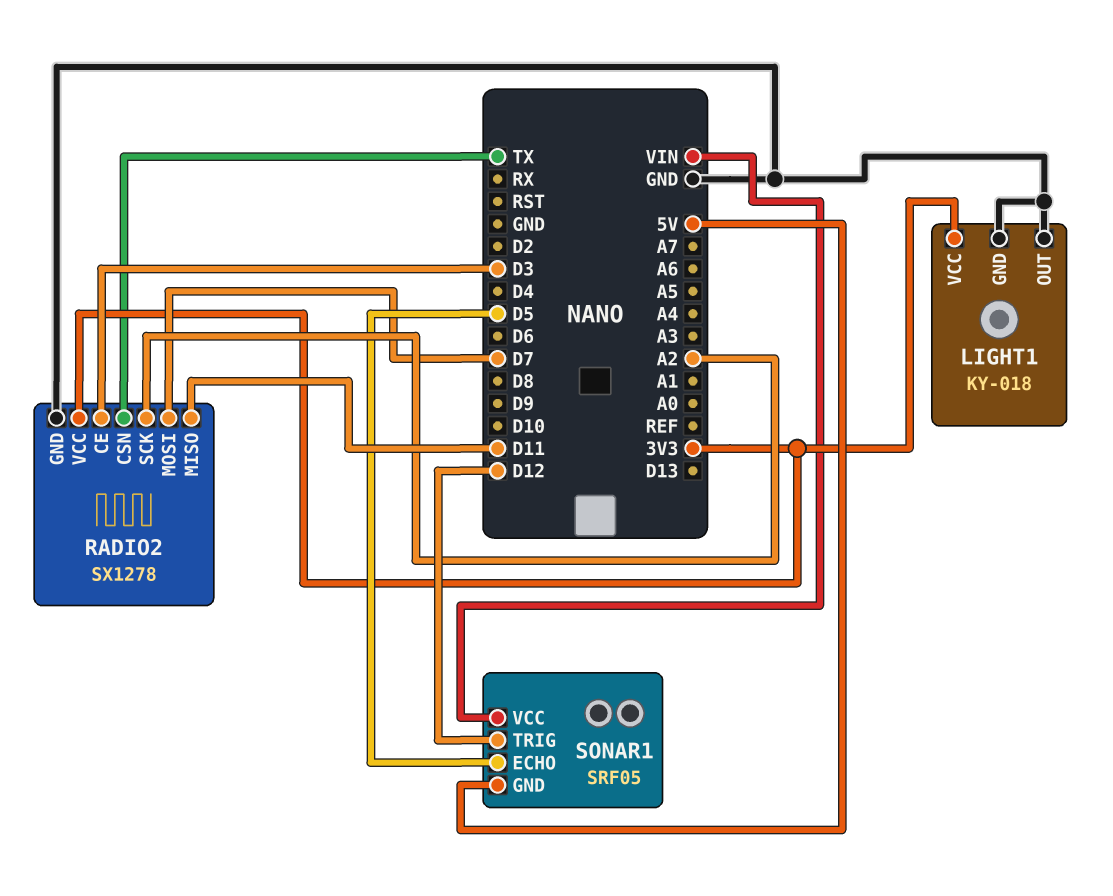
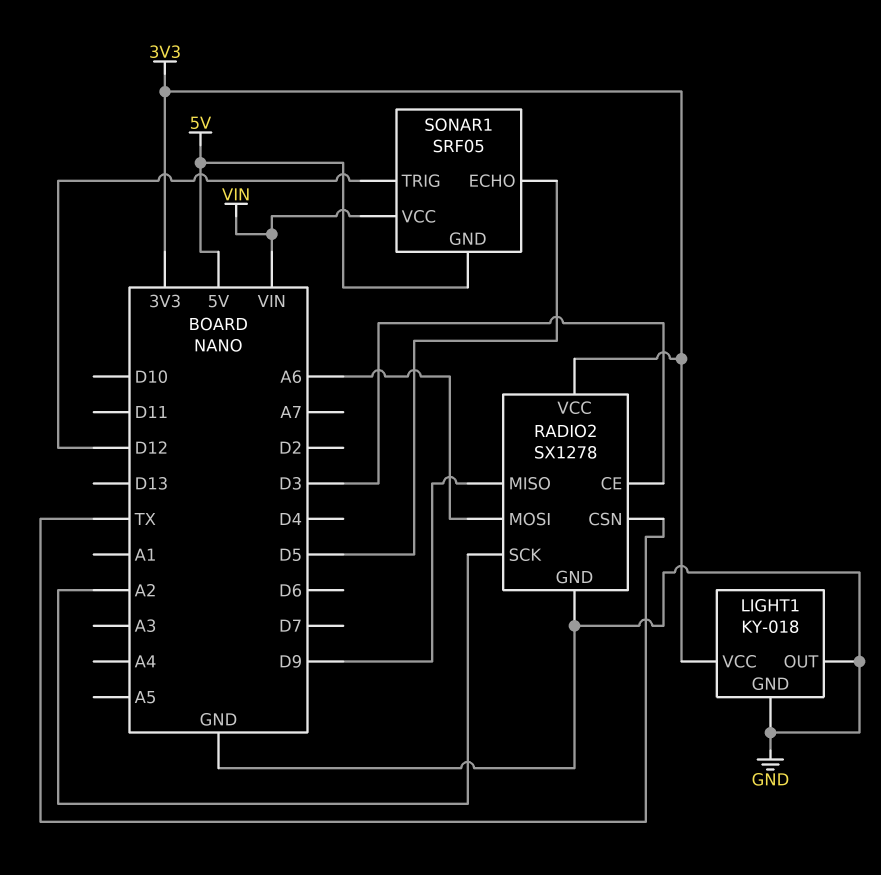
RADIO2 pin MISO: D11 -> D9
RADIO2 pin MOSI: D7 -> A6

